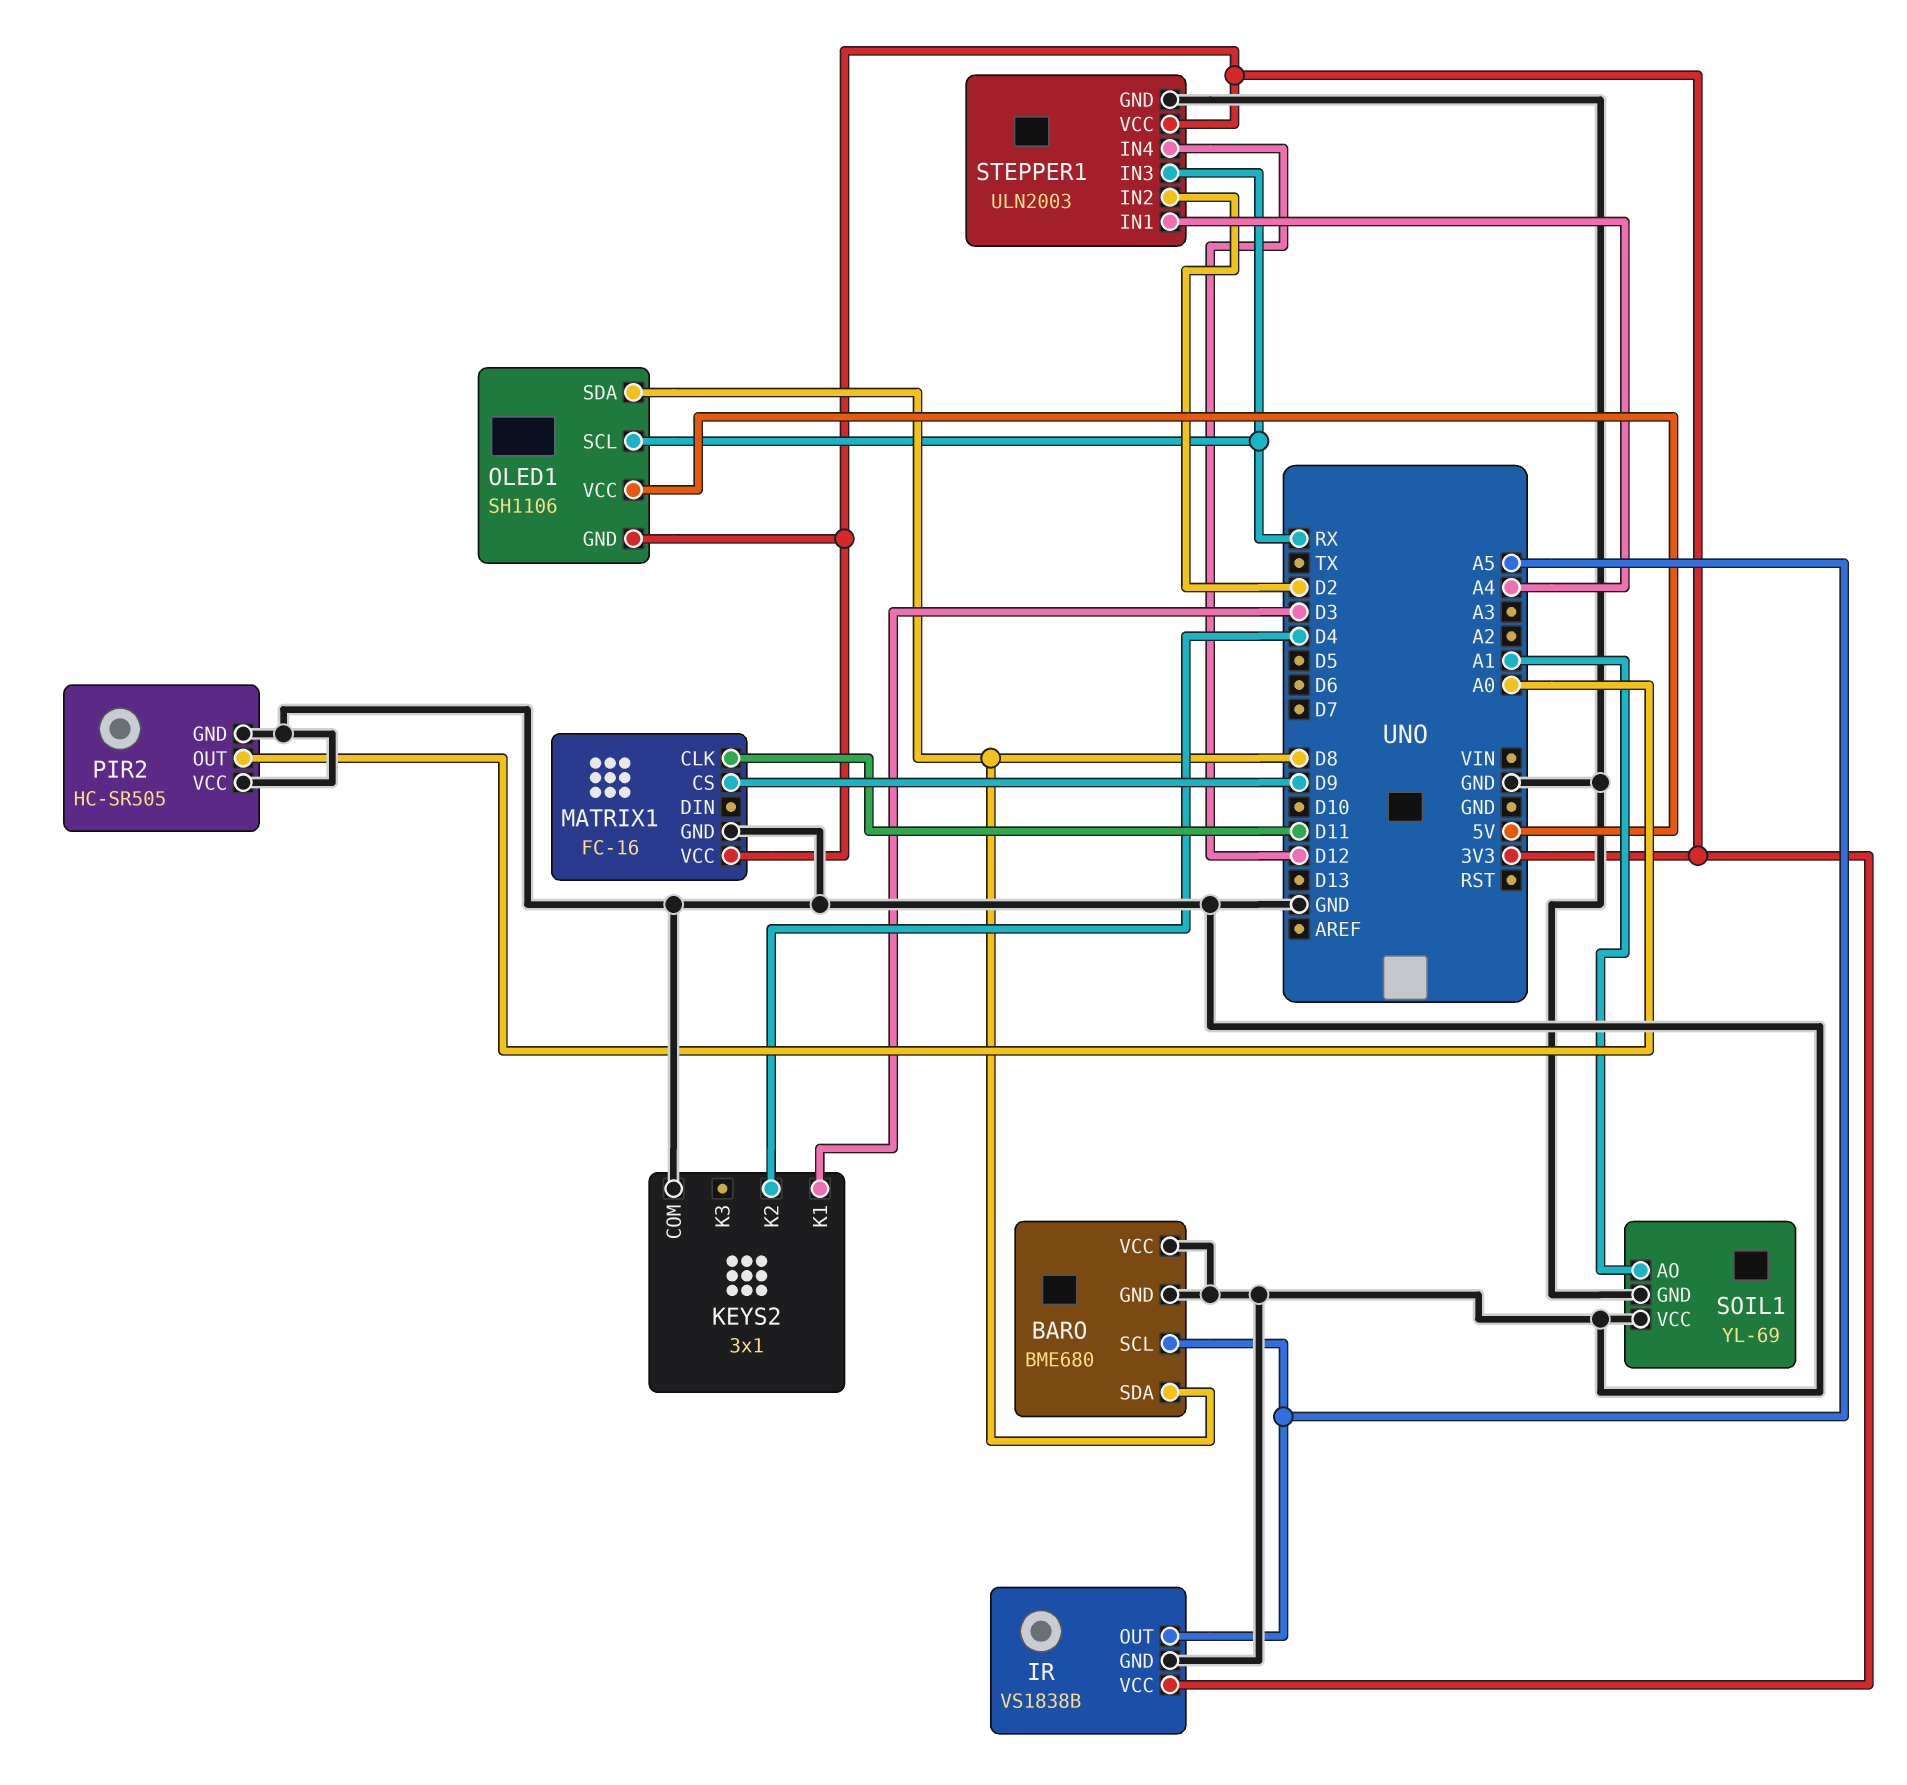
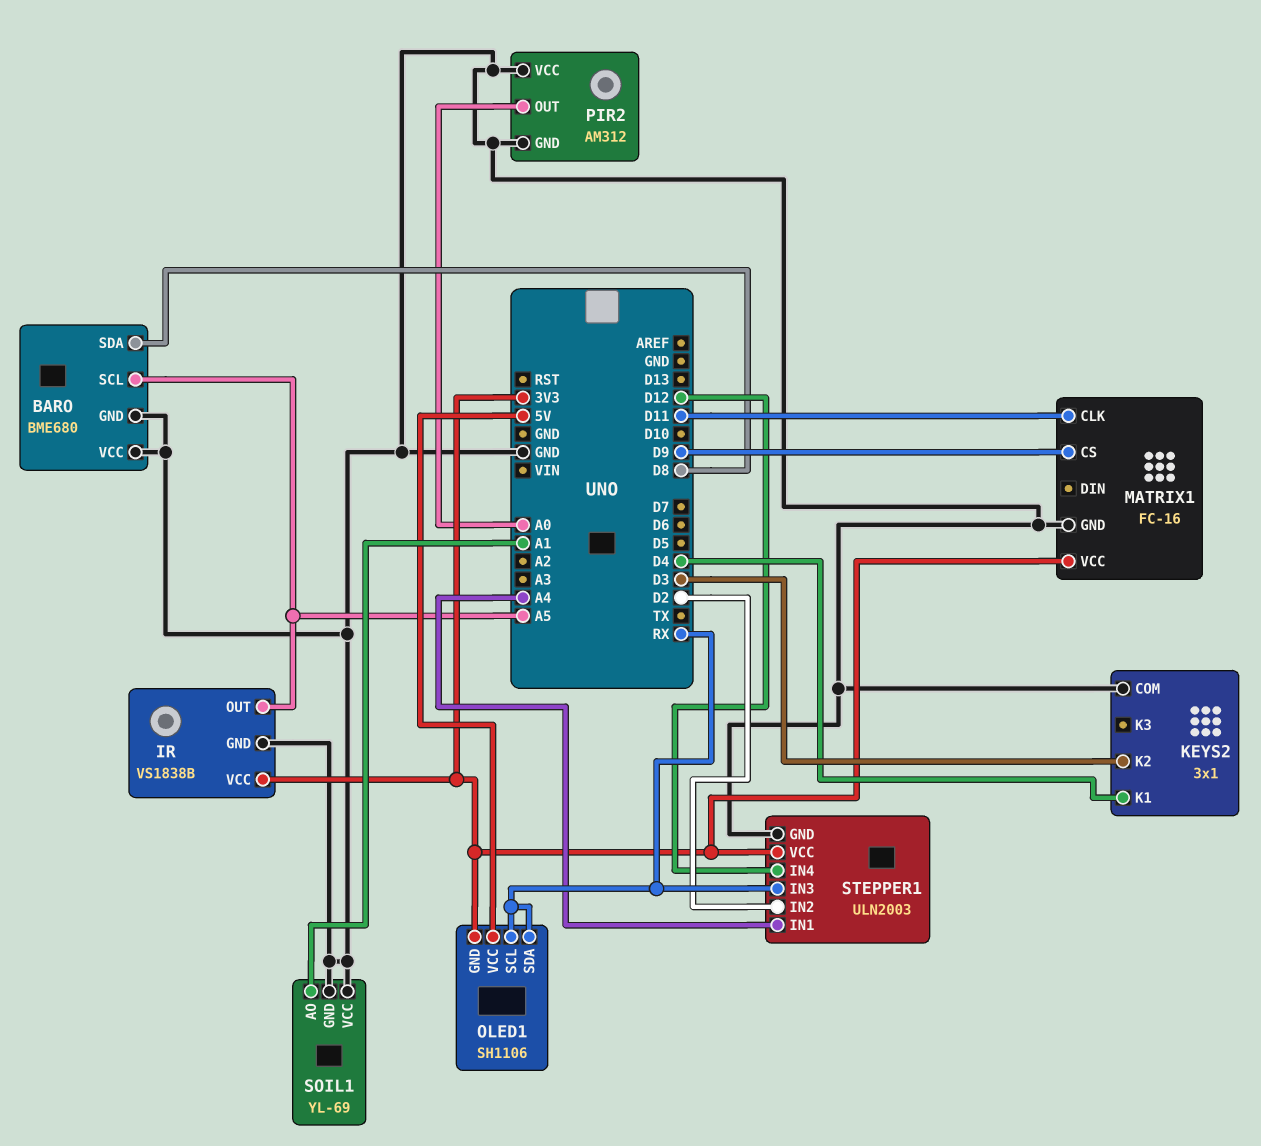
KEYS2 pin K1: D3 -> D4
KEYS2 pin K2: D4 -> D3
OLED1 pin SDA: D8 -> RX
PIR2: HC-SR505 -> AM312

